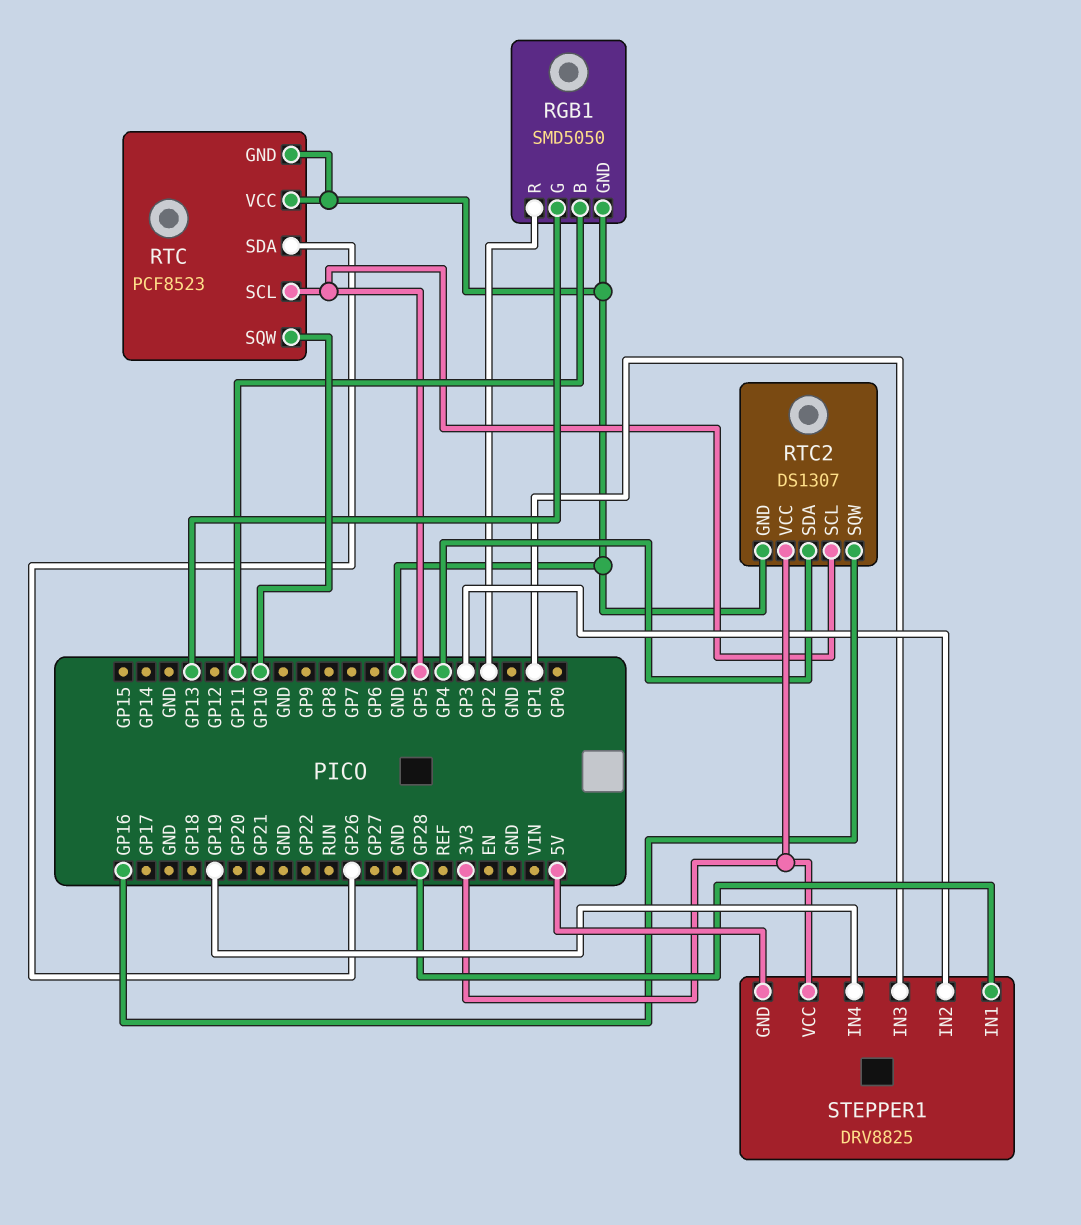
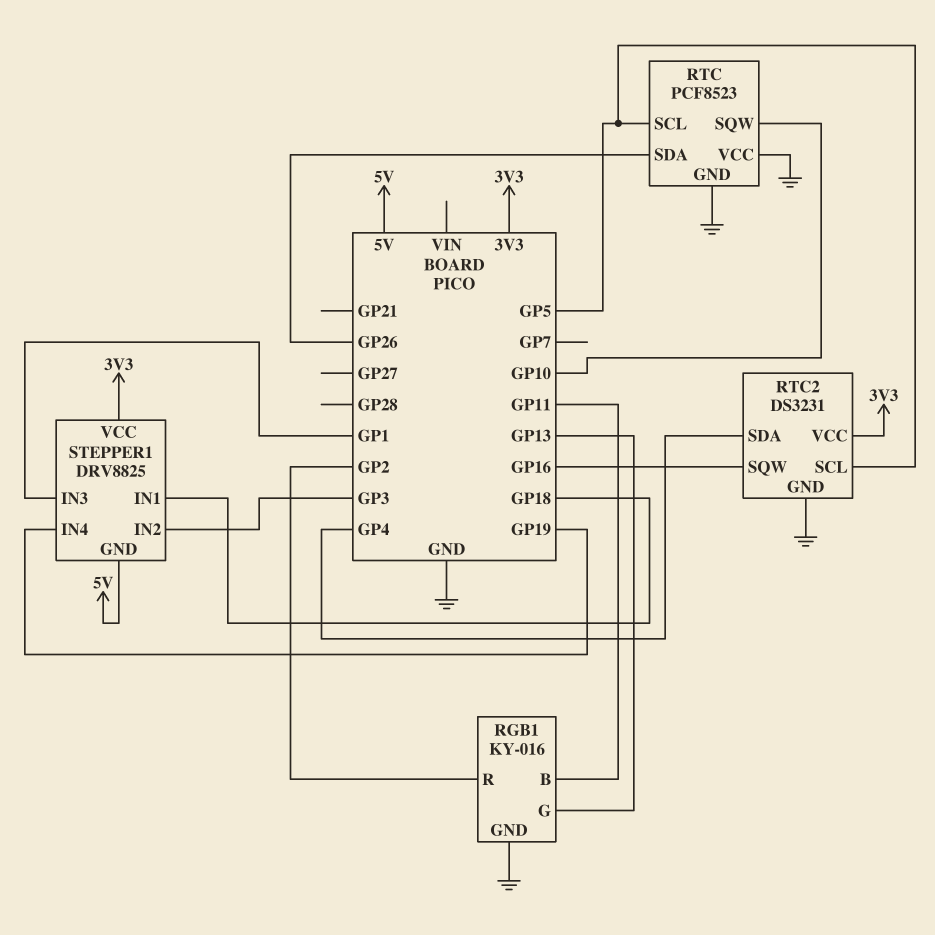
RGB1: SMD5050 -> KY-016
RTC2: DS1307 -> DS3231
STEPPER1 pin IN1: GP28 -> GP18

